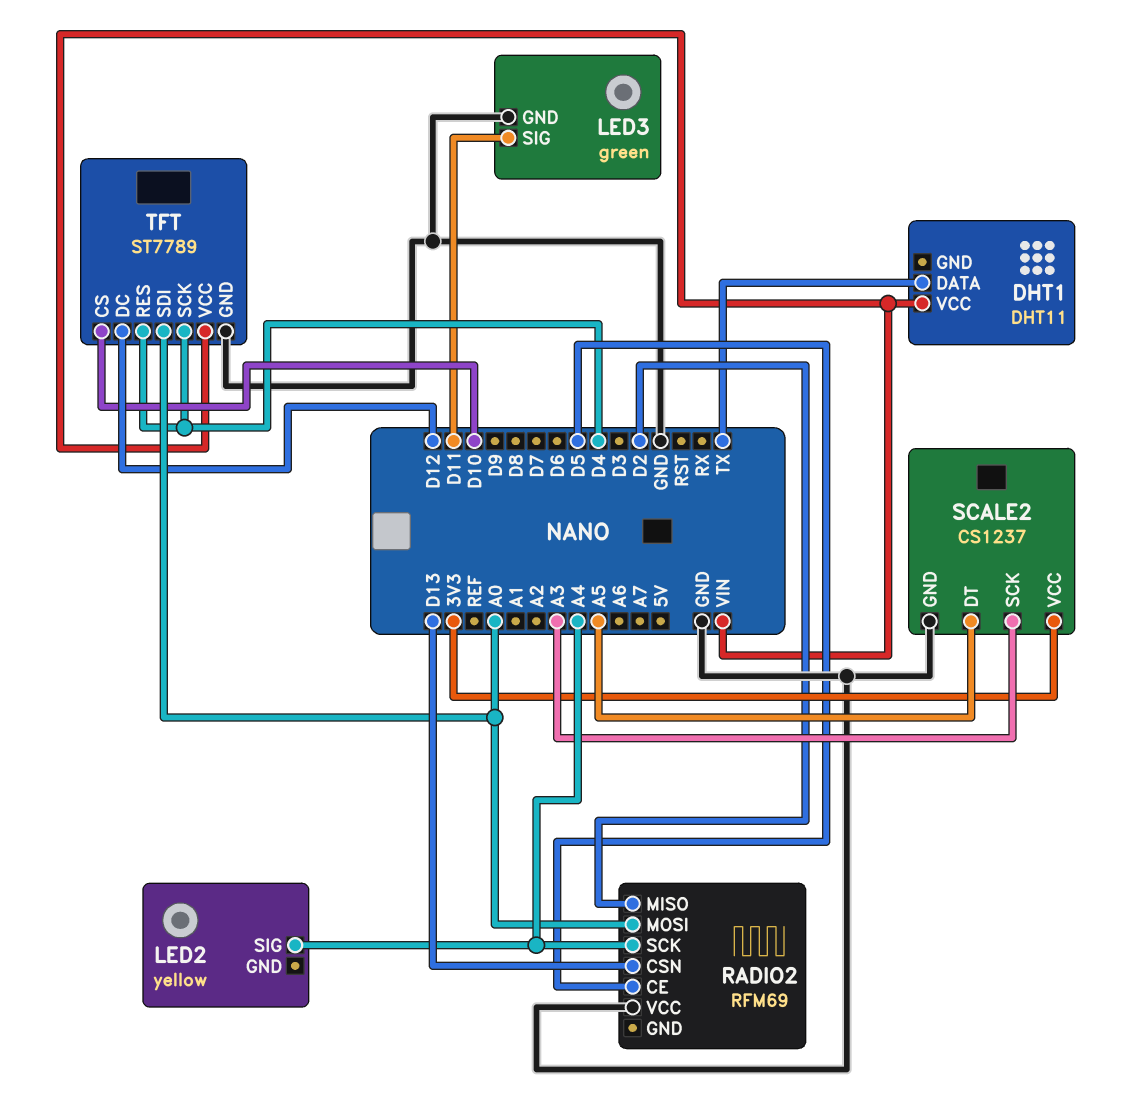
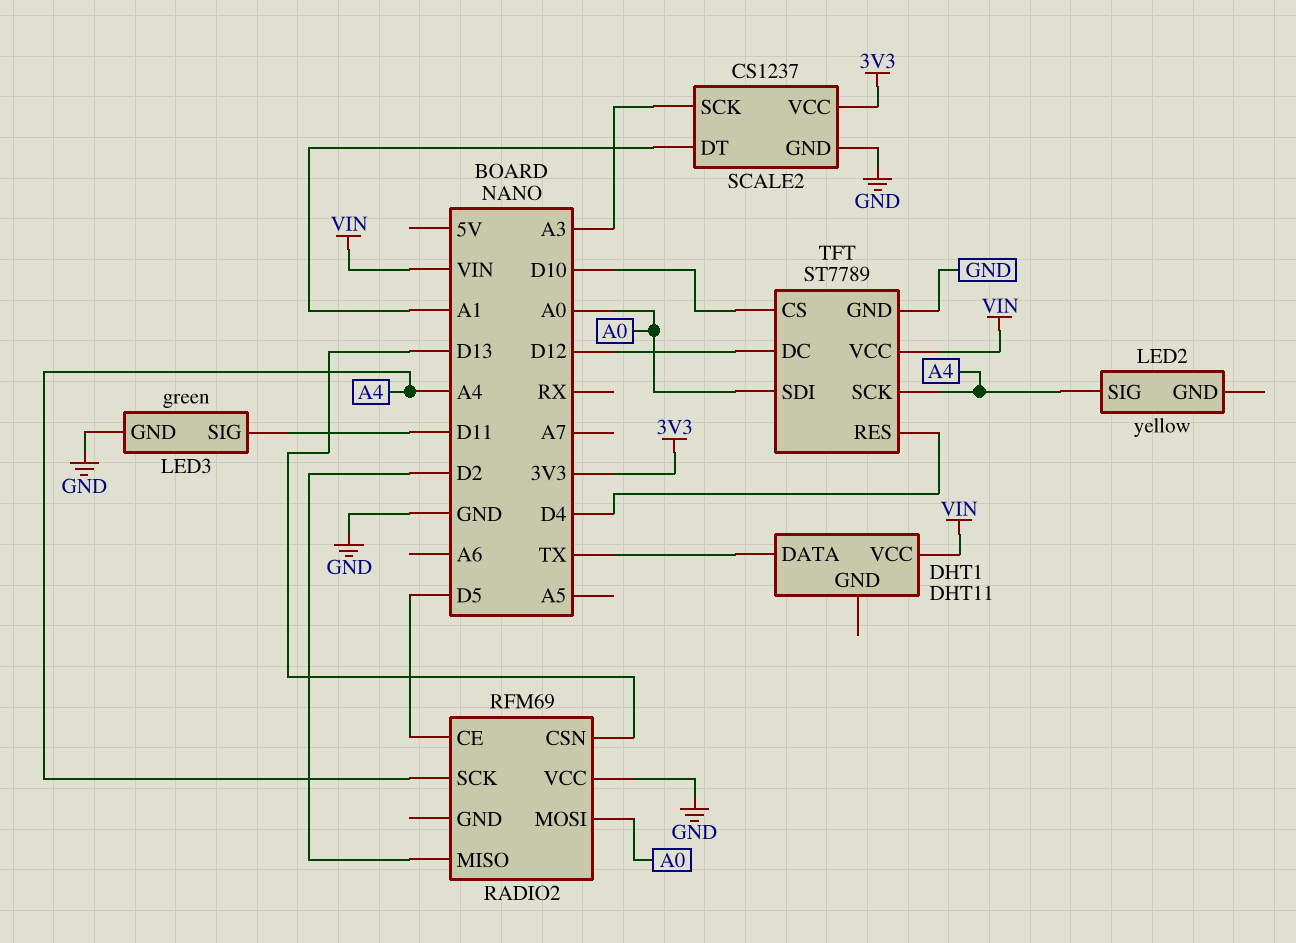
SCALE2 pin DT: A5 -> A1
TFT pin SCK: D4 -> A4

